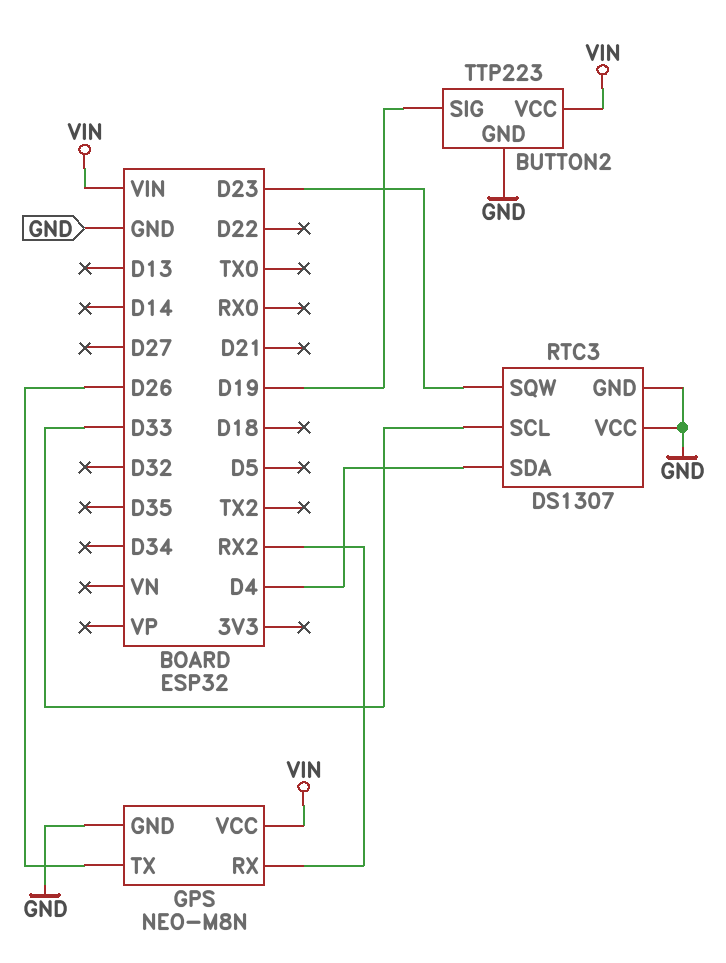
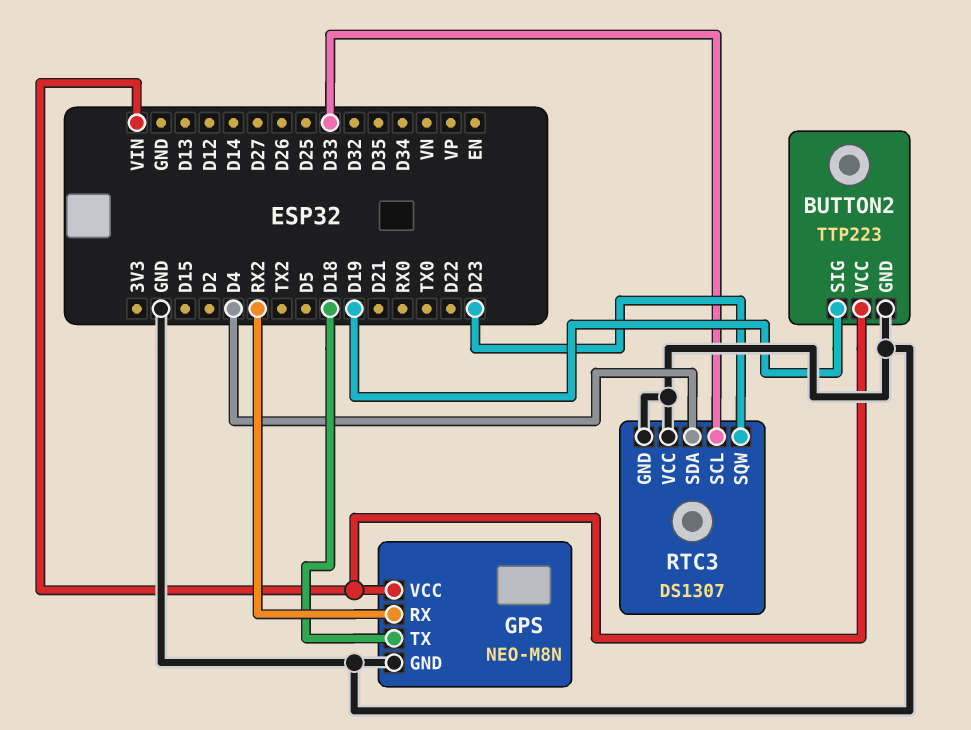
GPS pin TX: D26 -> D18

